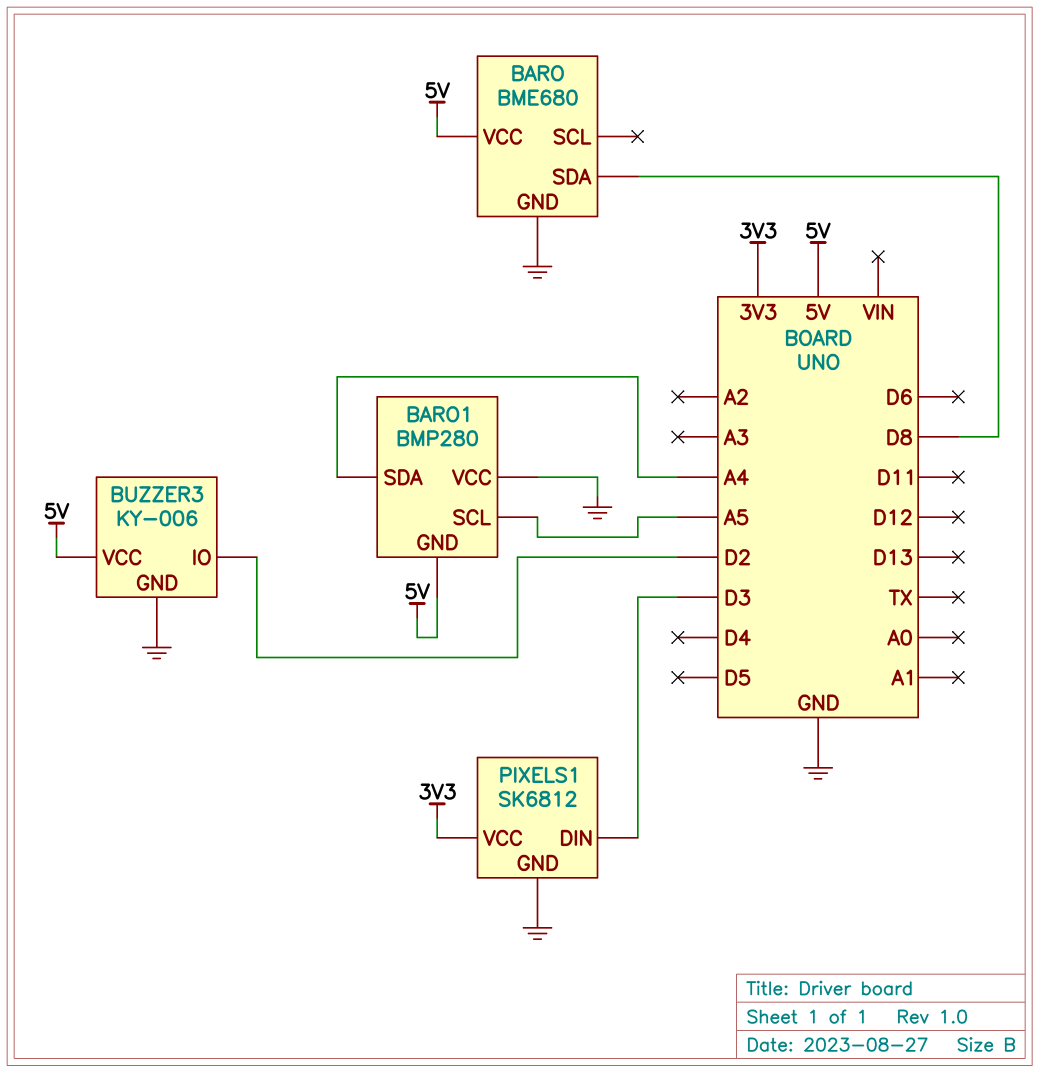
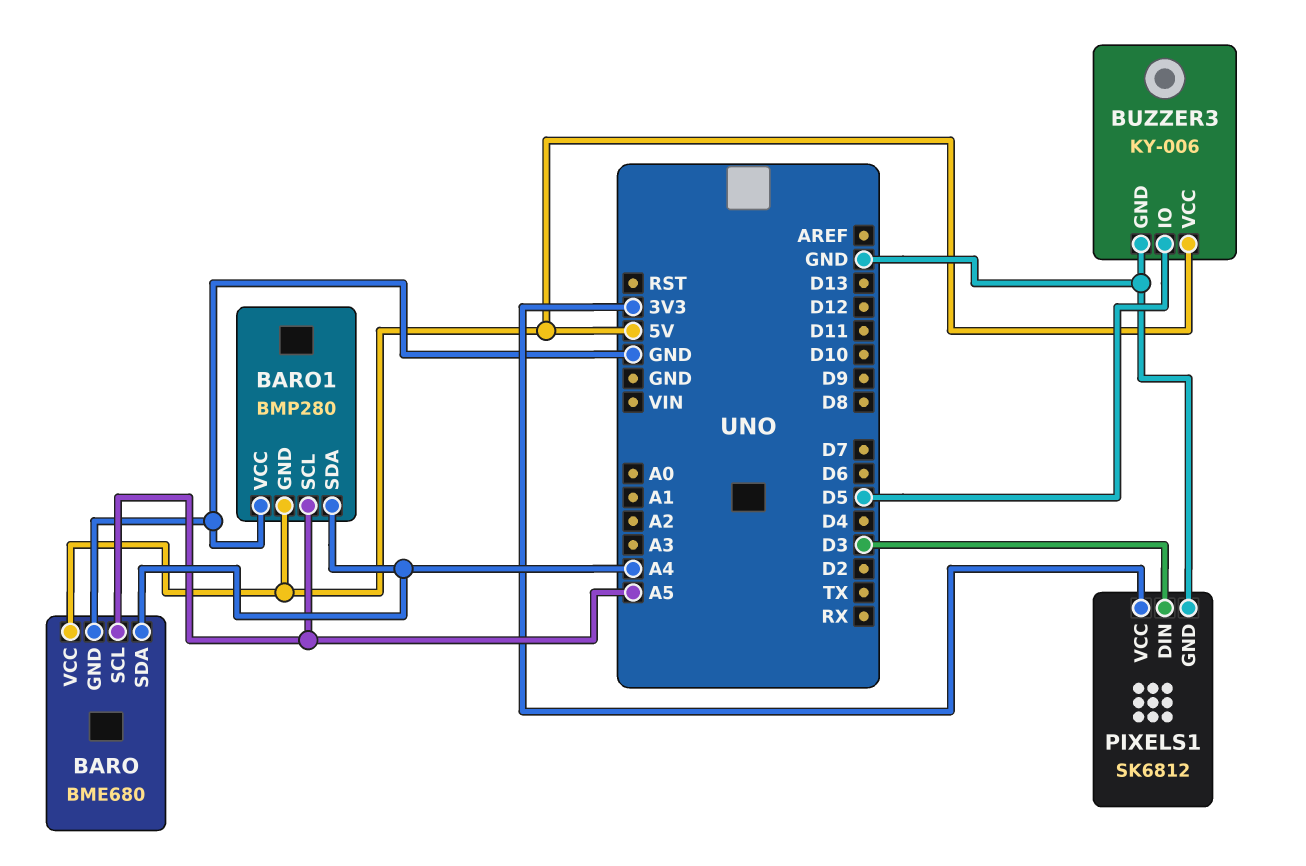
BARO pin SCL: none -> A5
BARO pin SDA: D8 -> A4
BUZZER3 pin IO: D2 -> D5

